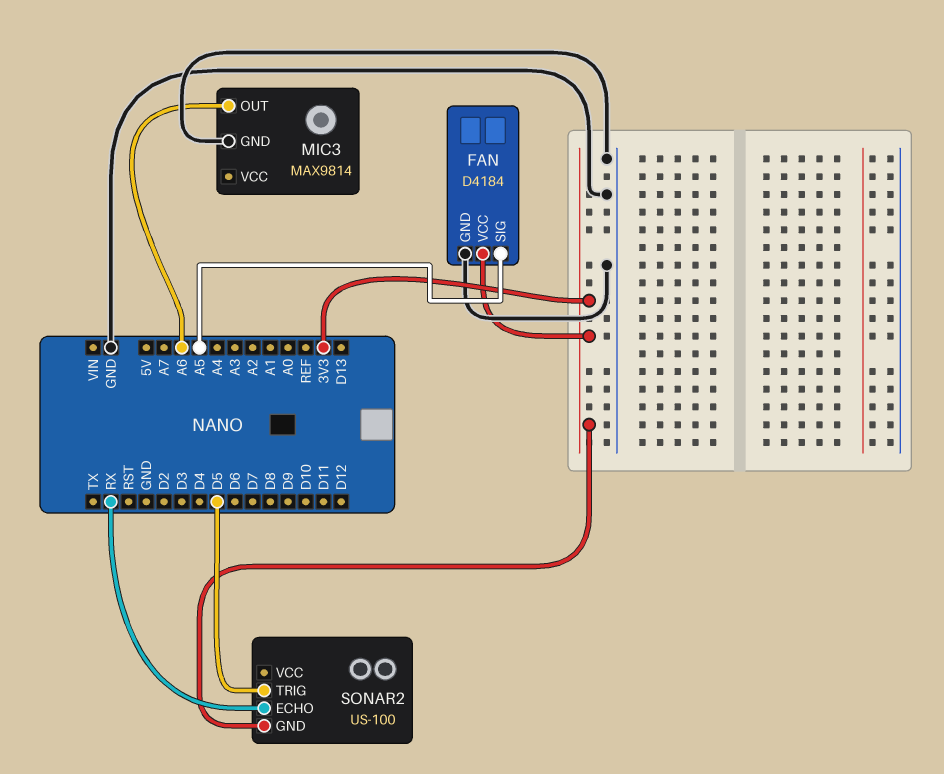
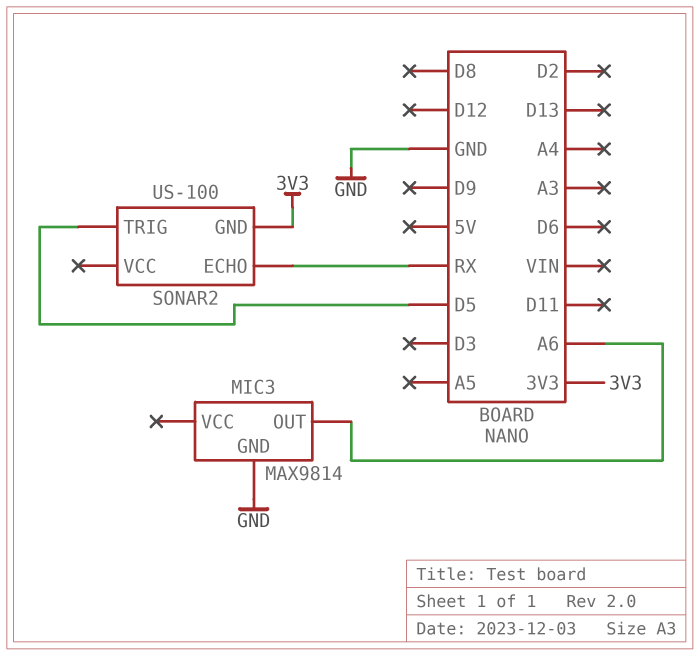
FAN: D4184 -> none
FAN pin GND: GND -> none
FAN pin SIG: A5 -> none
FAN pin VCC: 3V3 -> none

